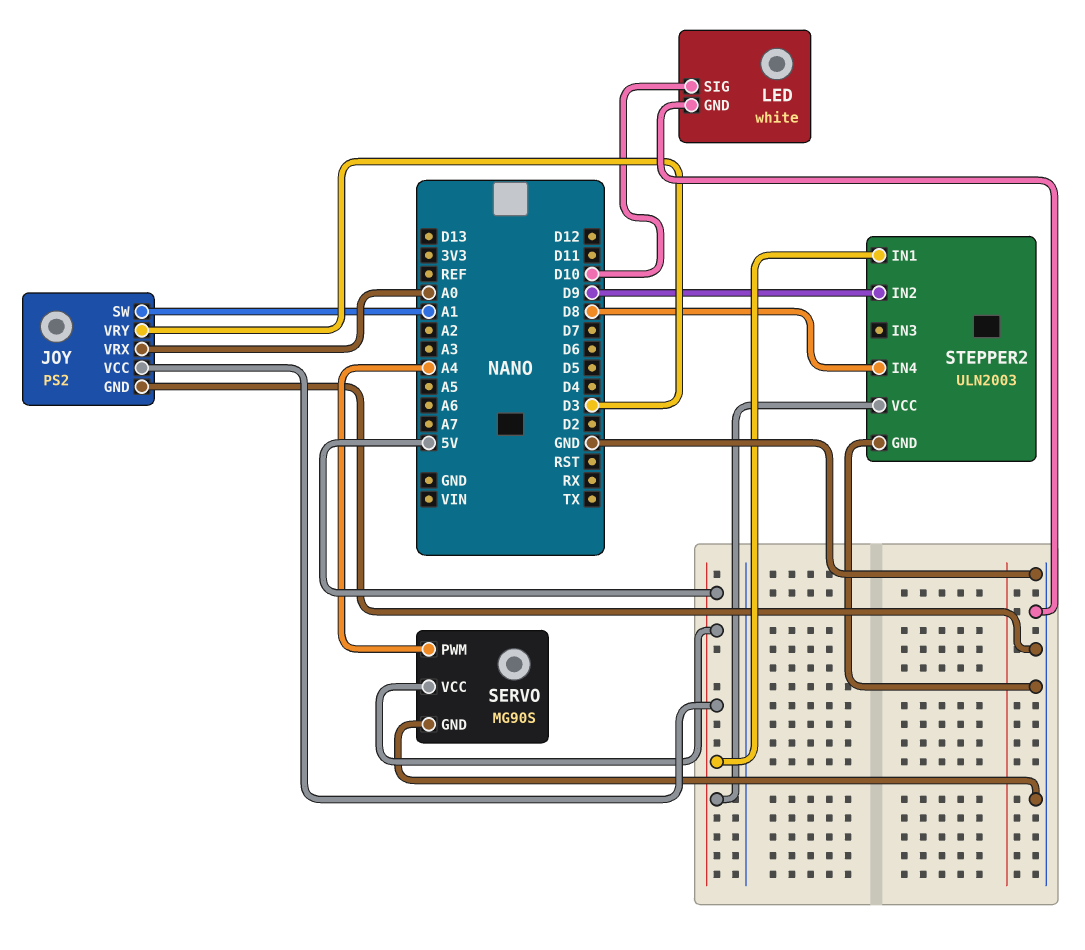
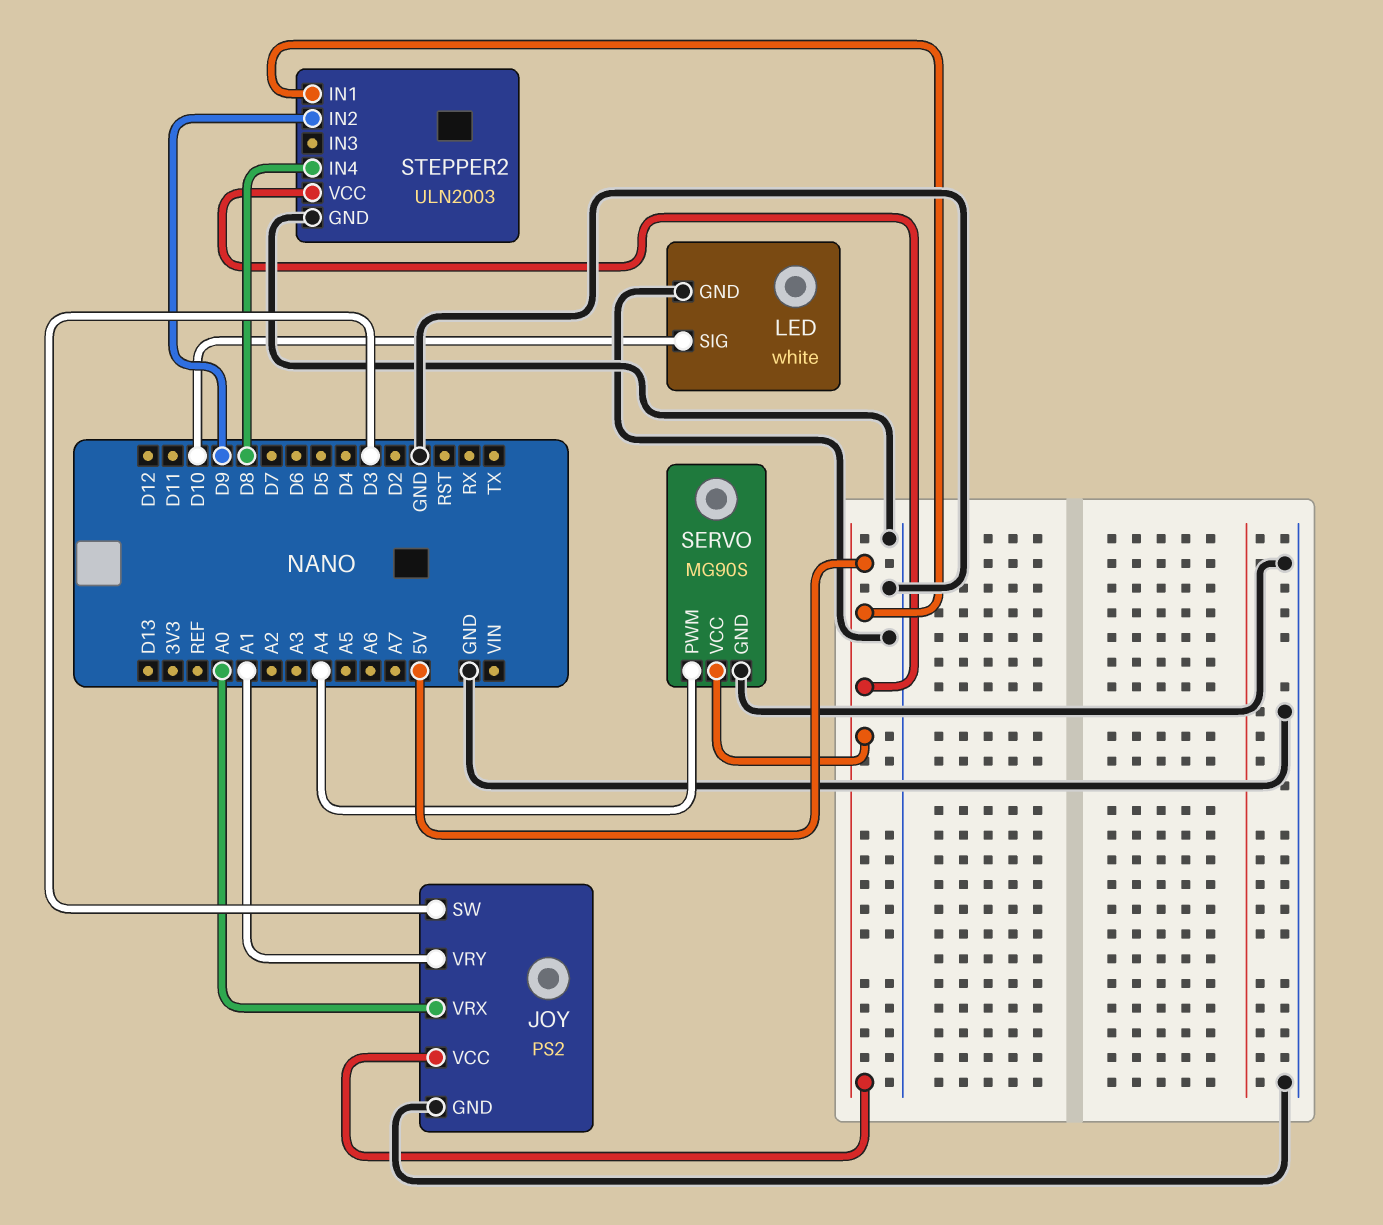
JOY pin SW: A1 -> D3
JOY pin VRY: D3 -> A1

